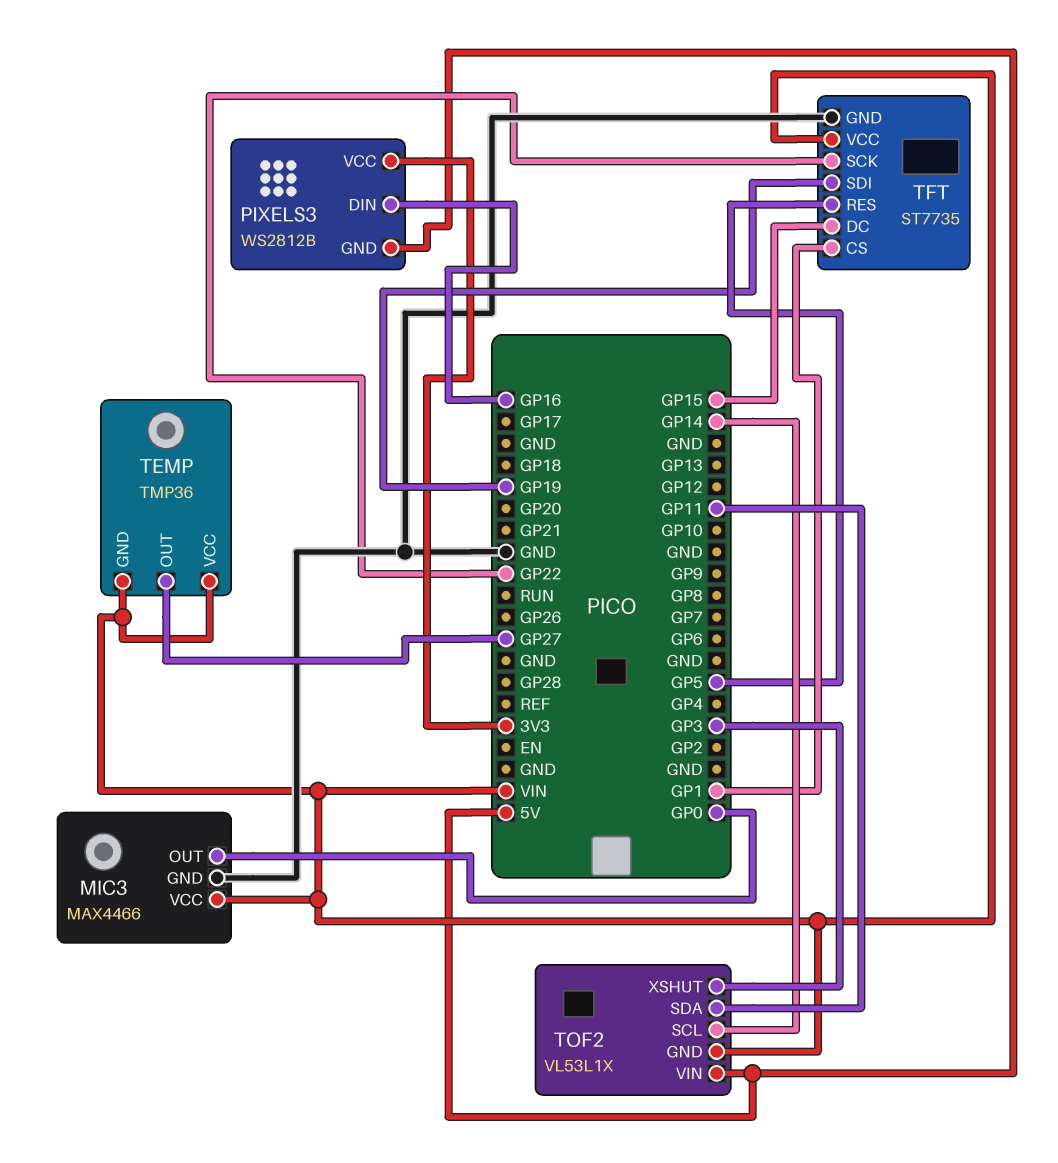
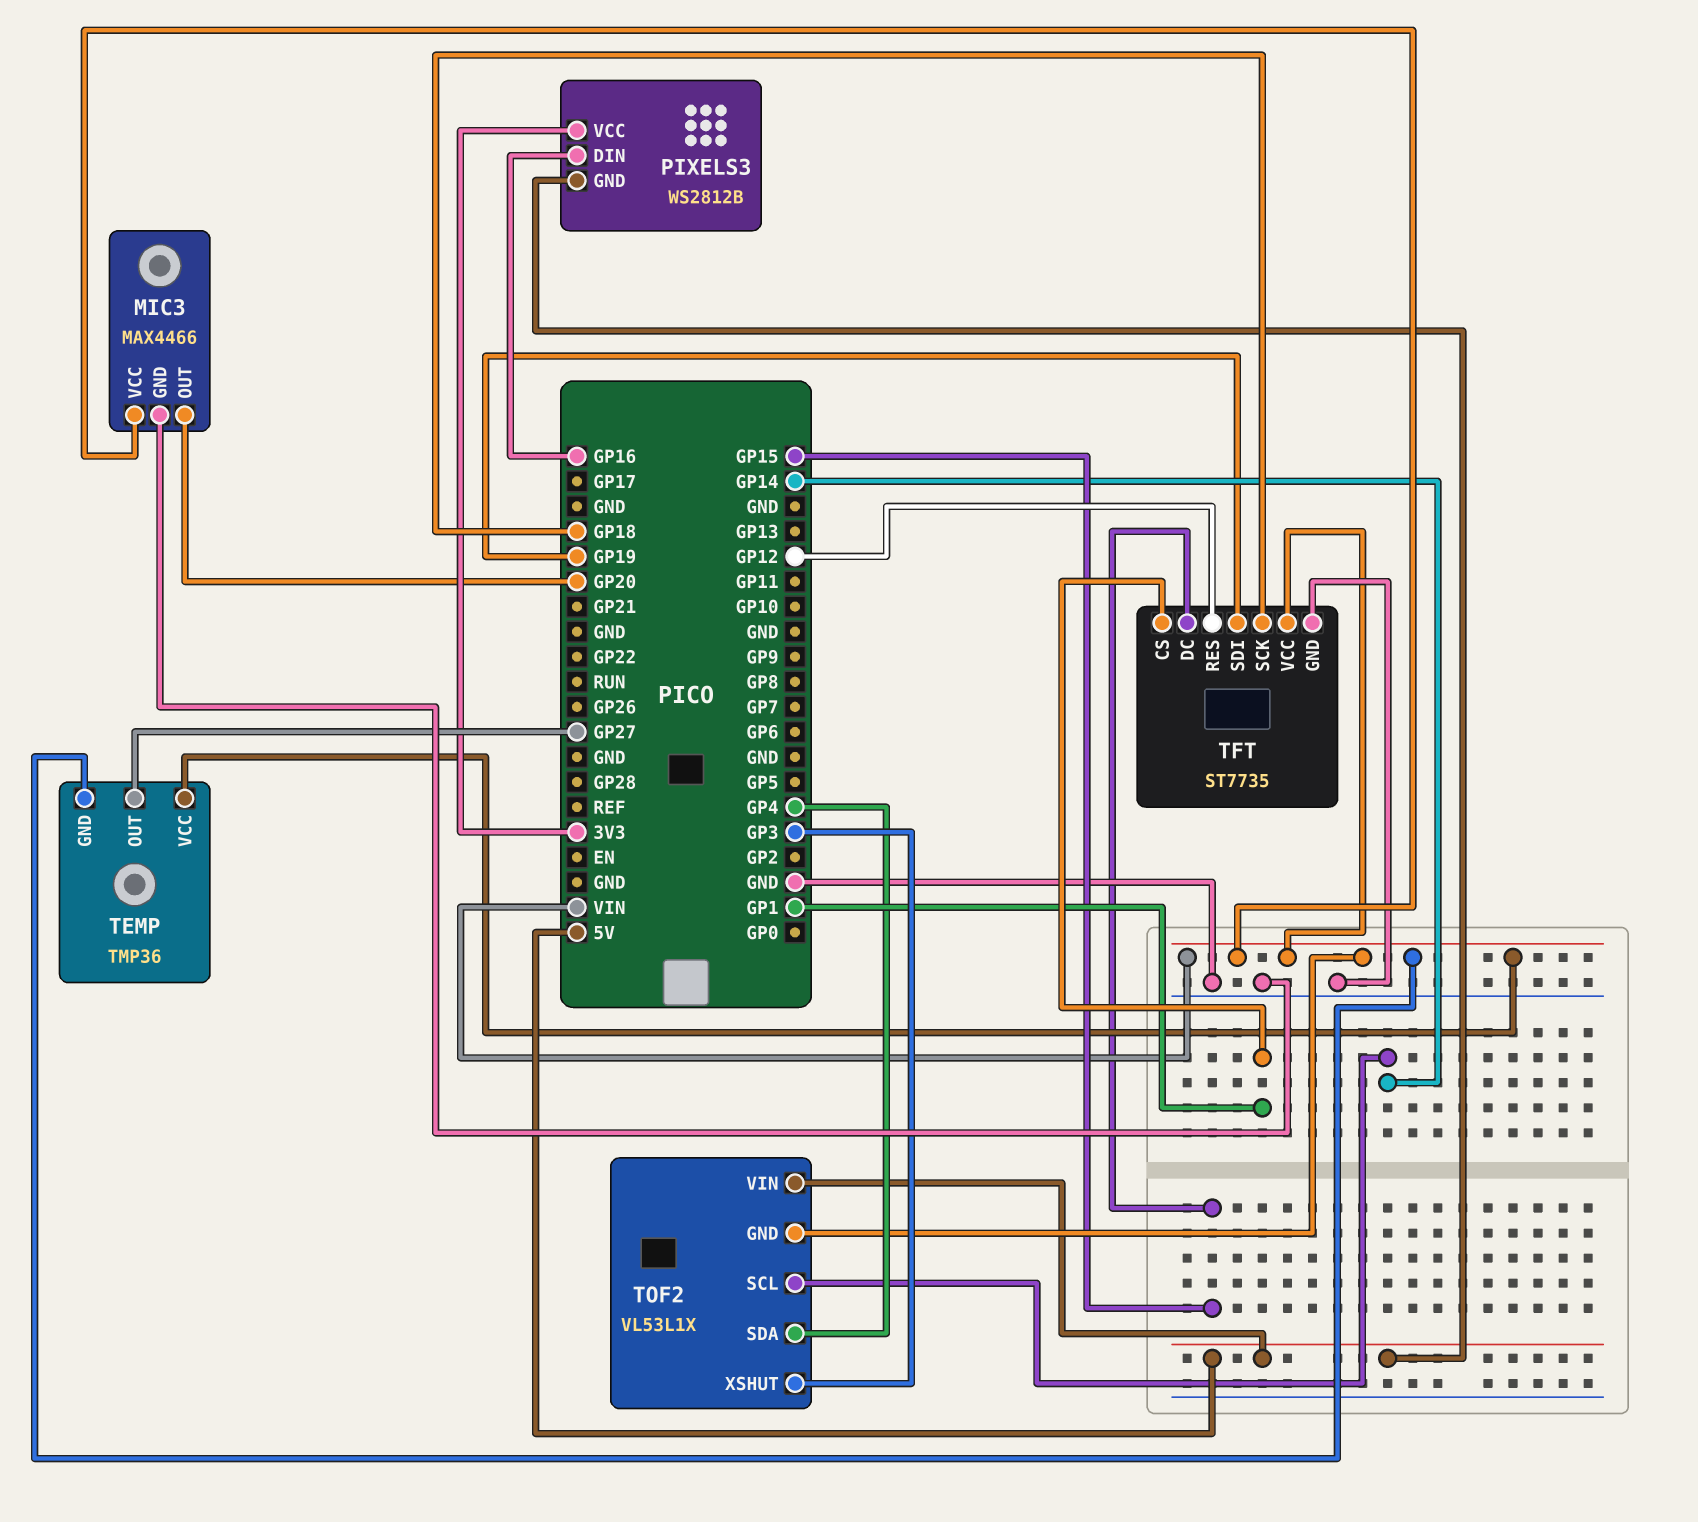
MIC3 pin OUT: GP0 -> GP20
TFT pin RES: GP5 -> GP12
TFT pin SCK: GP22 -> GP18
TOF2 pin SDA: GP11 -> GP4

